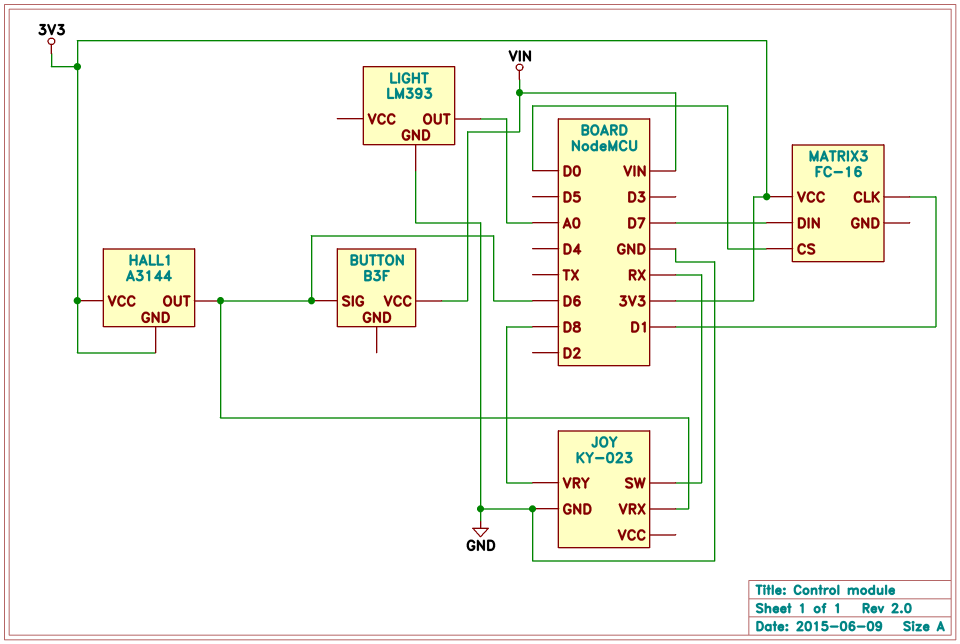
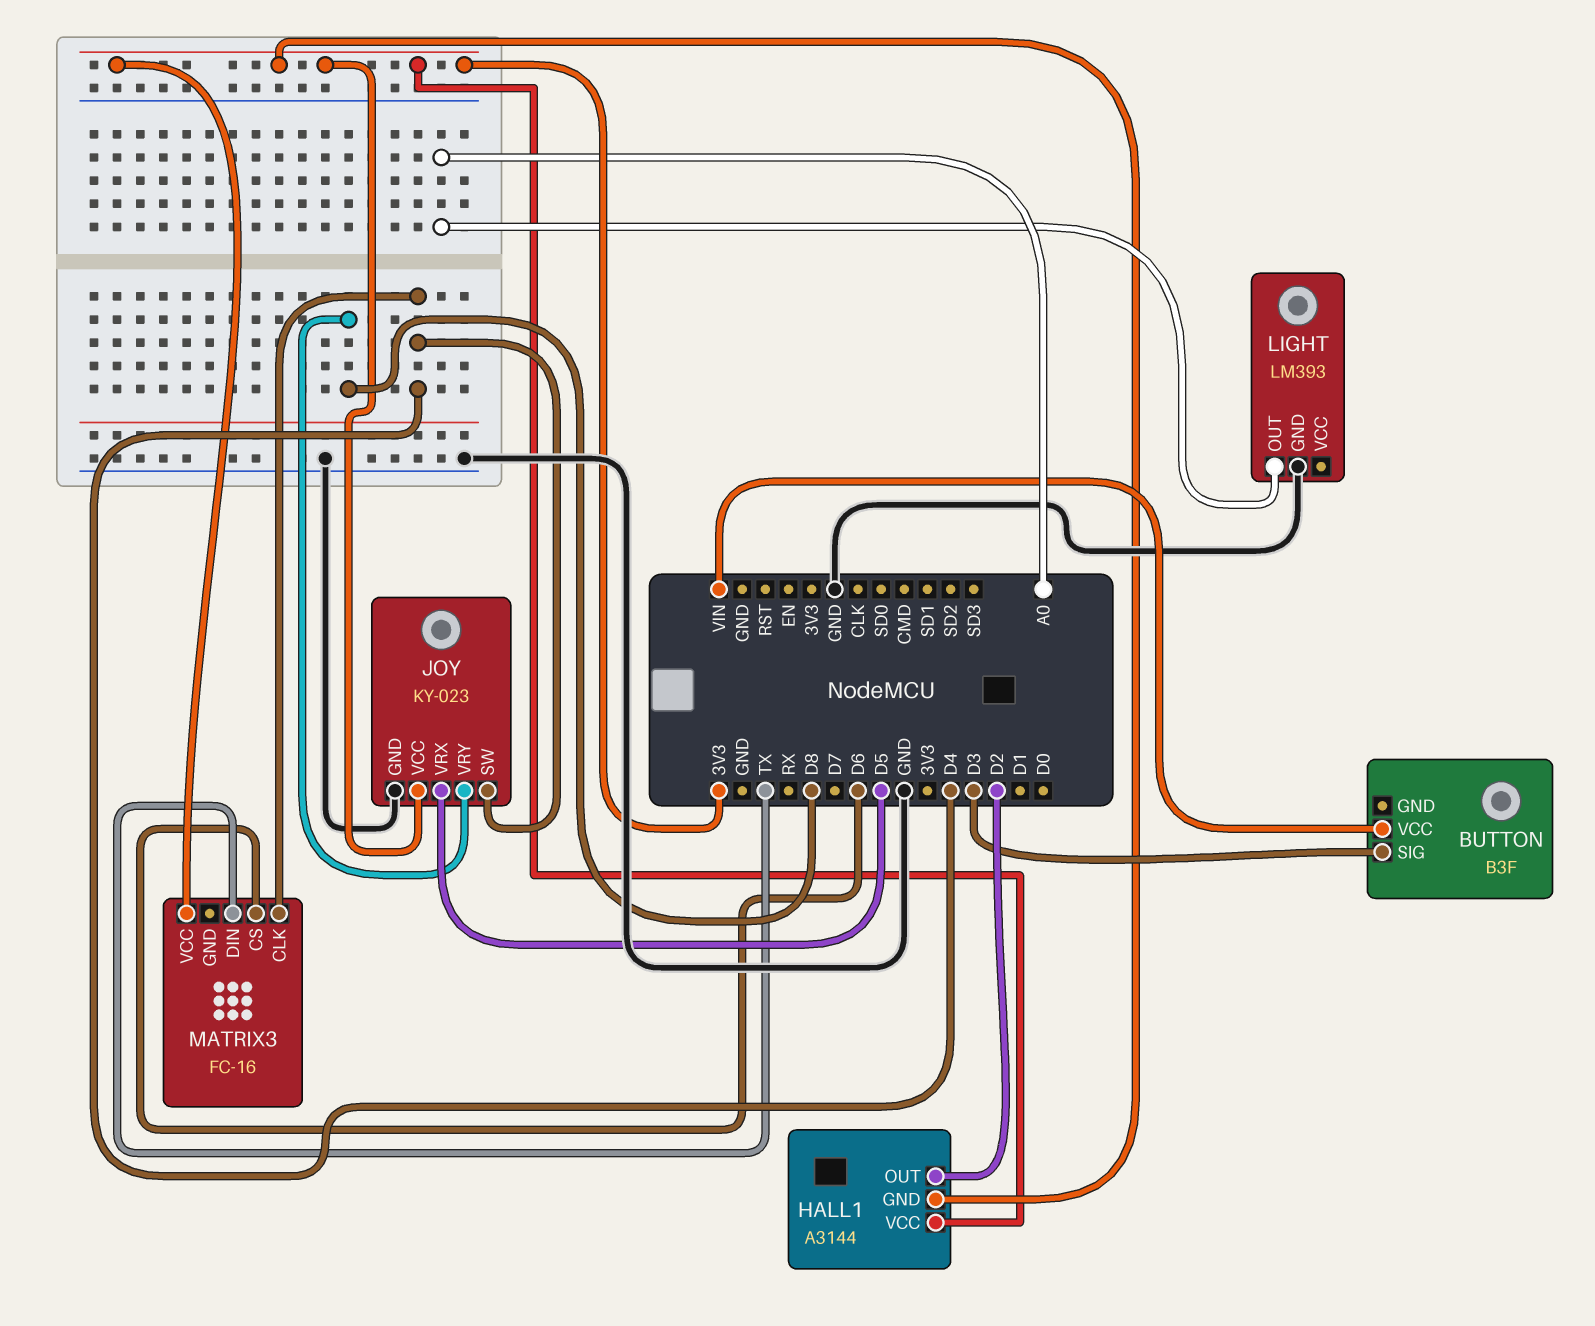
BUTTON pin SIG: D6 -> D3
HALL1 pin OUT: D6 -> D2
JOY pin SW: RX -> D4
JOY pin VCC: none -> 3V3
JOY pin VRX: D6 -> D5
MATRIX3 pin CLK: D1 -> D4
MATRIX3 pin CS: D0 -> D6
MATRIX3 pin DIN: D7 -> TX

